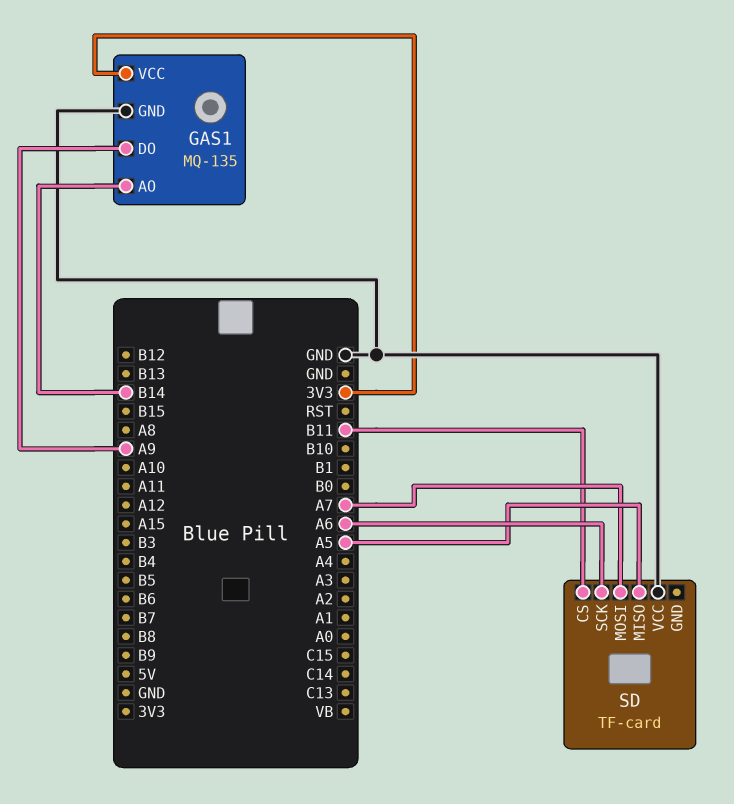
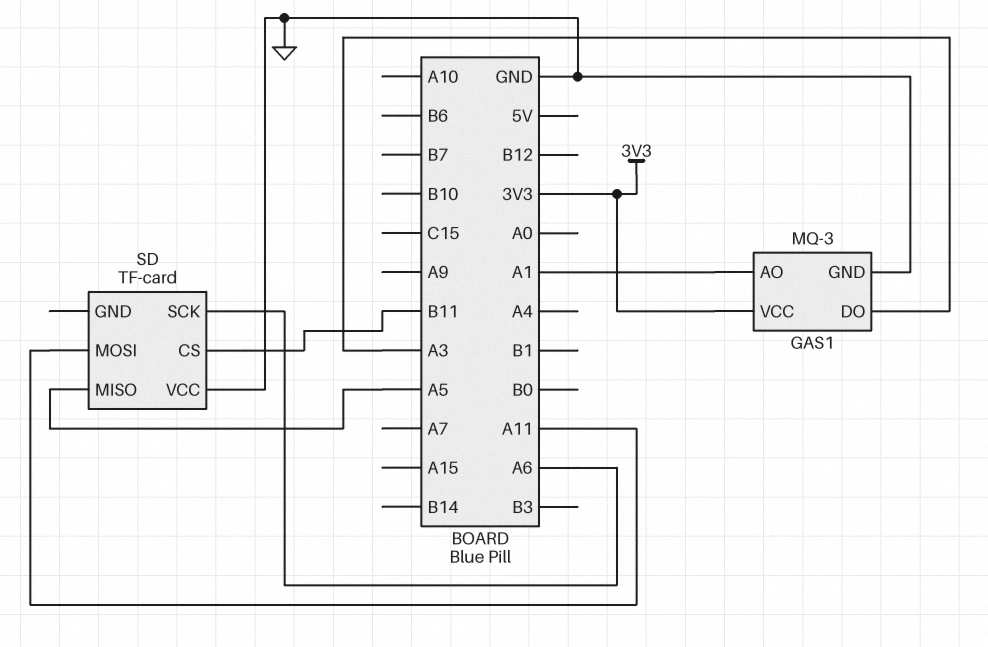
GAS1: MQ-135 -> MQ-3
GAS1 pin AO: B14 -> A1
GAS1 pin DO: A9 -> A3
SD pin MOSI: A7 -> A11

